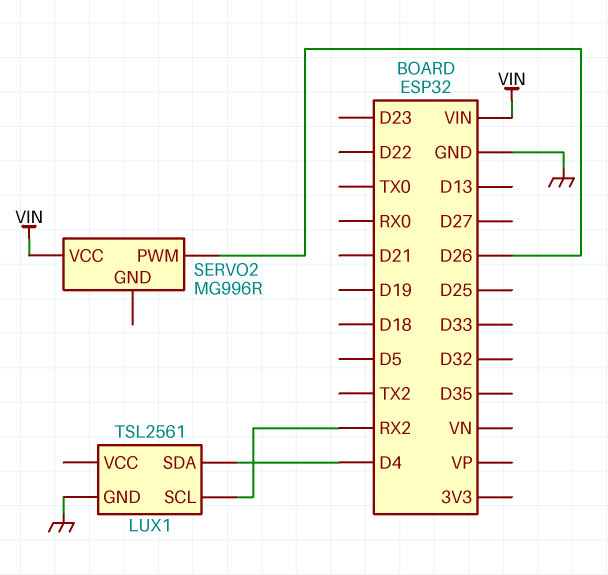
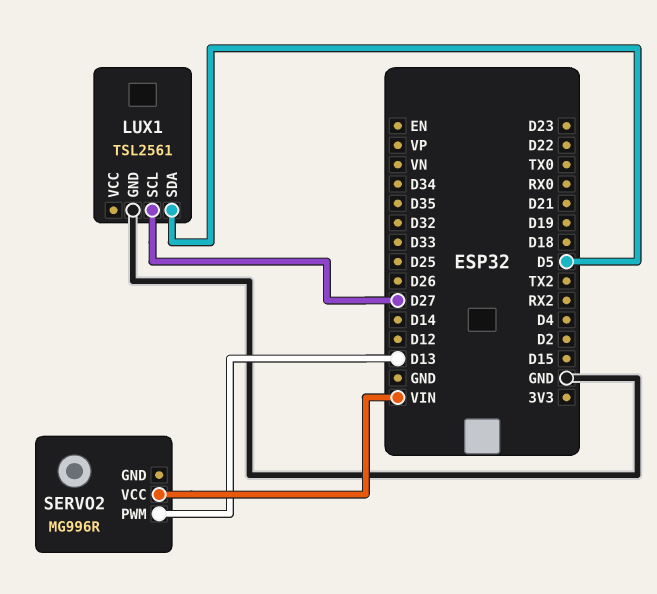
LUX1 pin SCL: RX2 -> D27
LUX1 pin SDA: D4 -> D5
SERVO2 pin PWM: D26 -> D13

